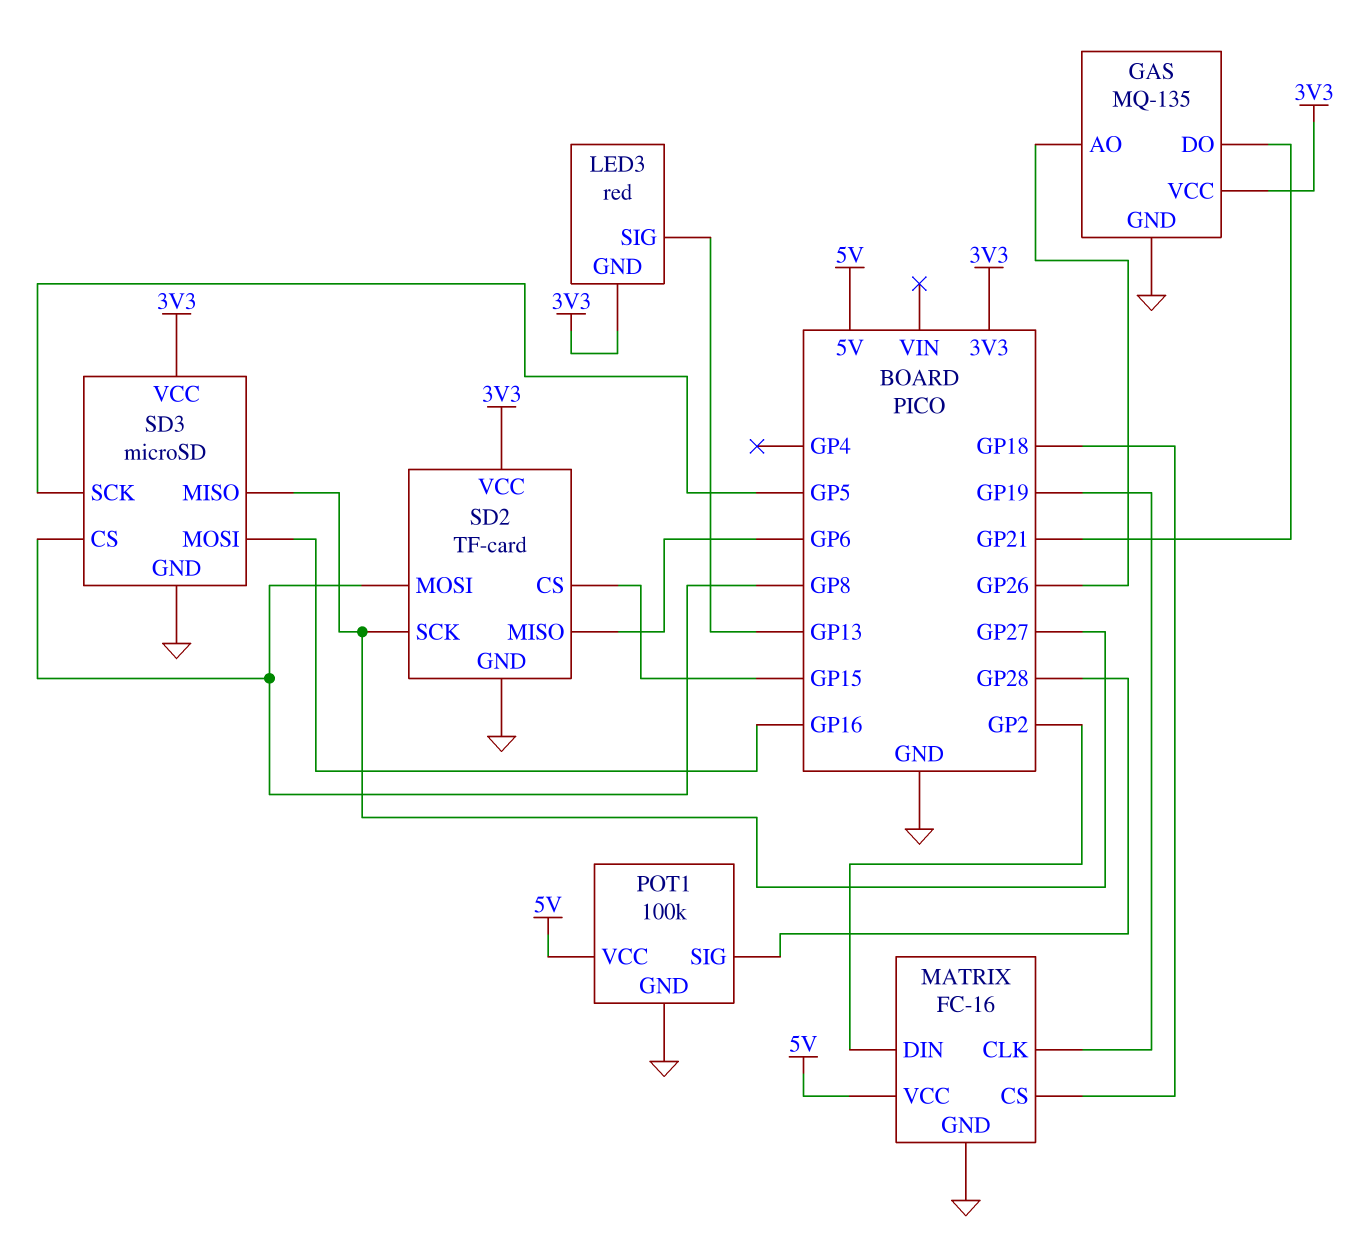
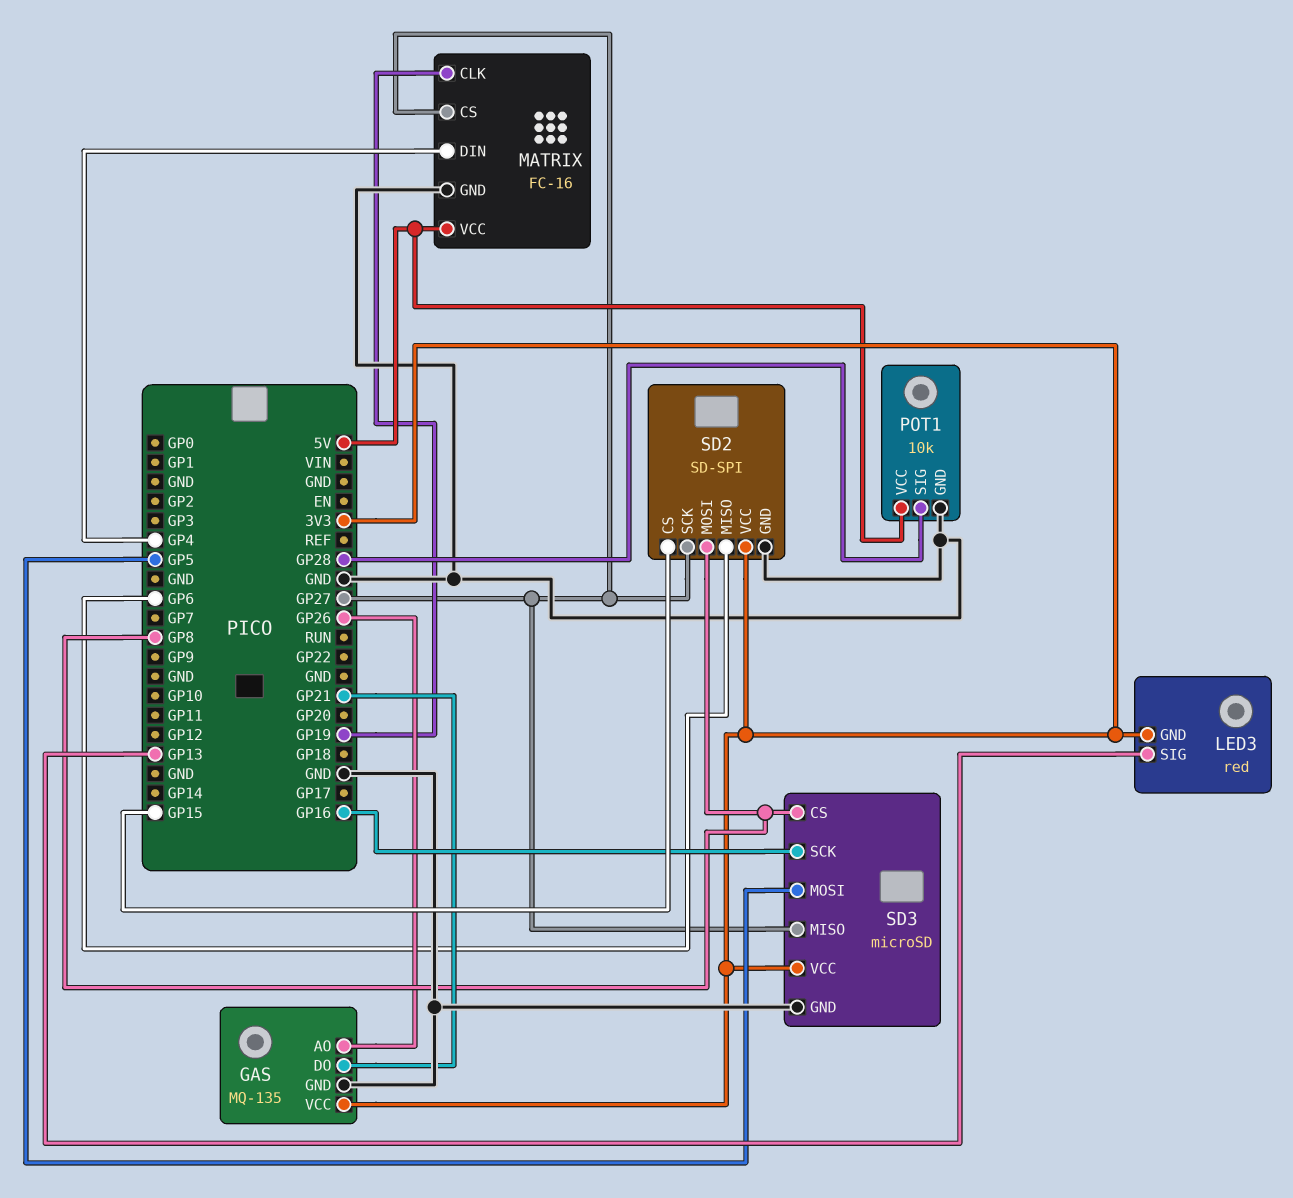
MATRIX pin CS: GP18 -> GP27
MATRIX pin DIN: GP2 -> GP4
POT1: 100k -> 10k
SD2: TF-card -> SD-SPI
SD3 pin MOSI: GP16 -> GP5
SD3 pin SCK: GP5 -> GP16

